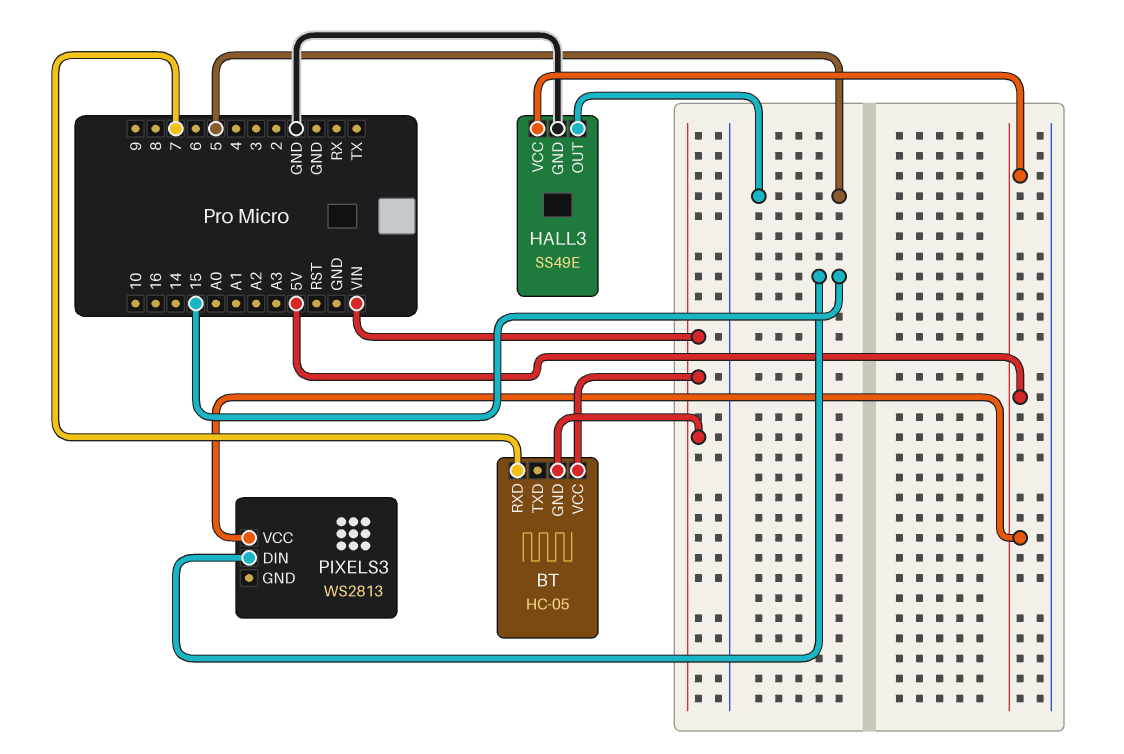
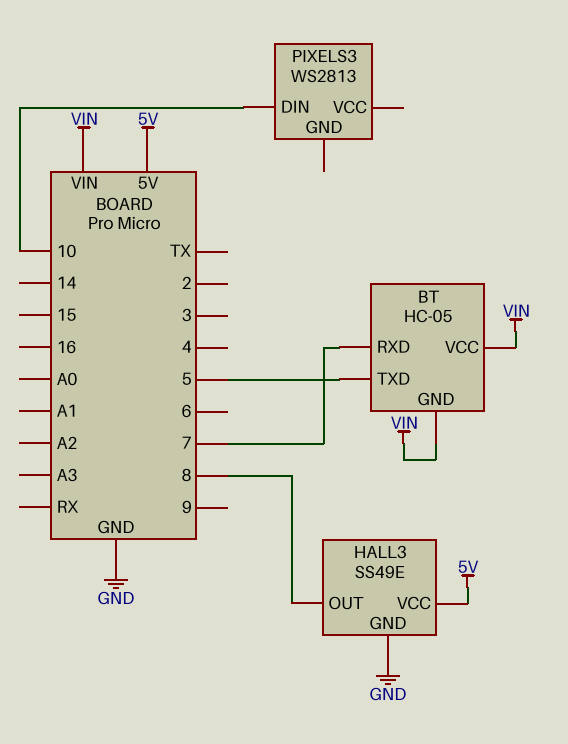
BT pin TXD: none -> 5
HALL3 pin OUT: 5 -> 8
PIXELS3 pin DIN: 15 -> 10
PIXELS3 pin VCC: 5V -> none

